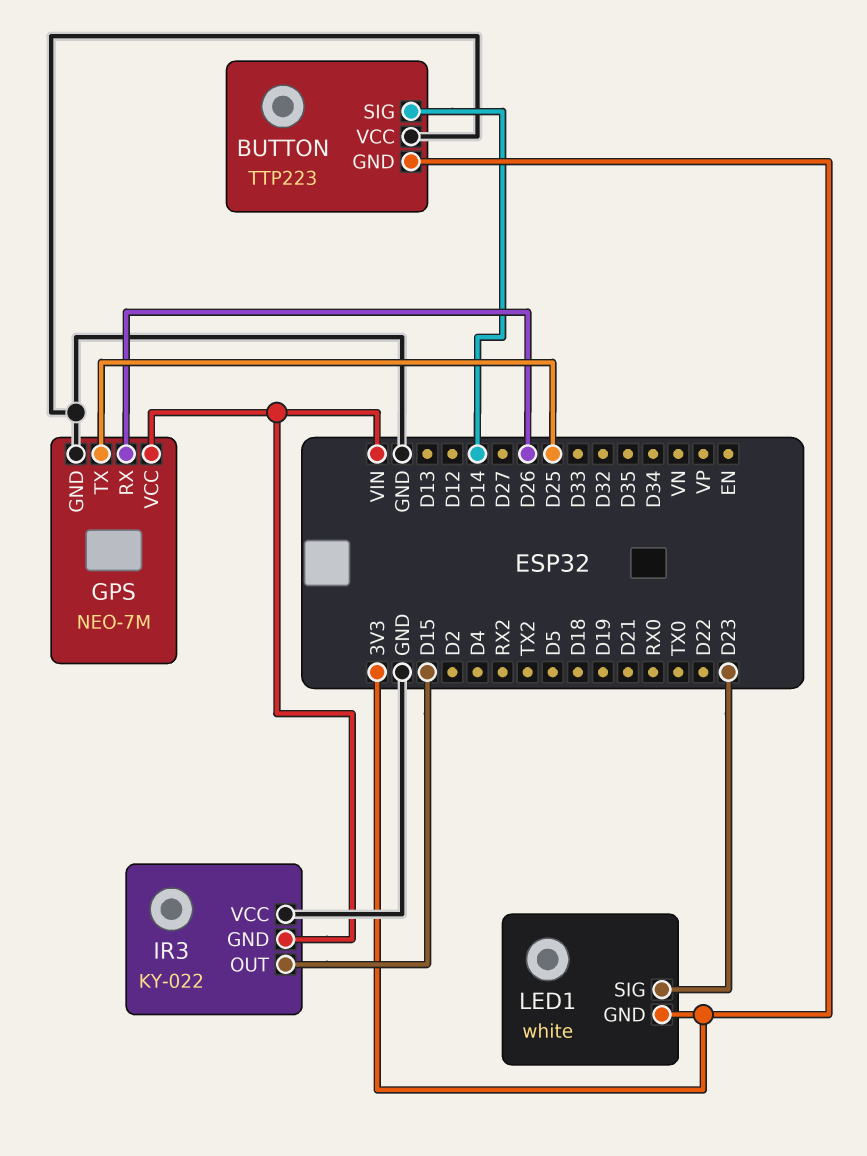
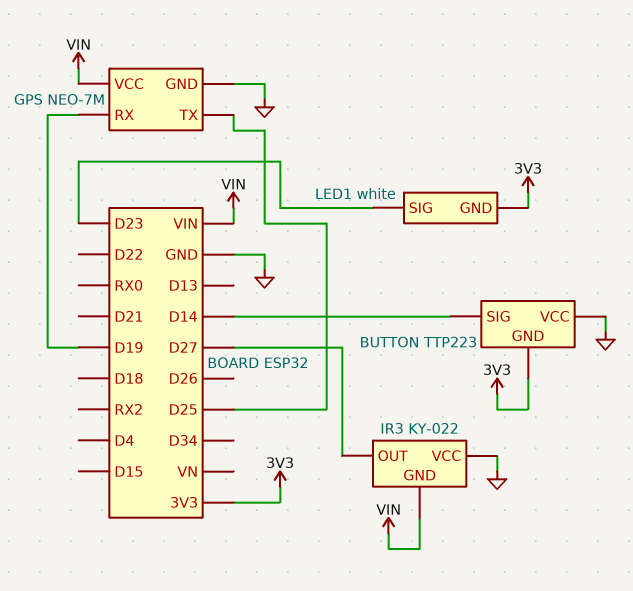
GPS pin RX: D26 -> D19
IR3 pin OUT: D15 -> D27

